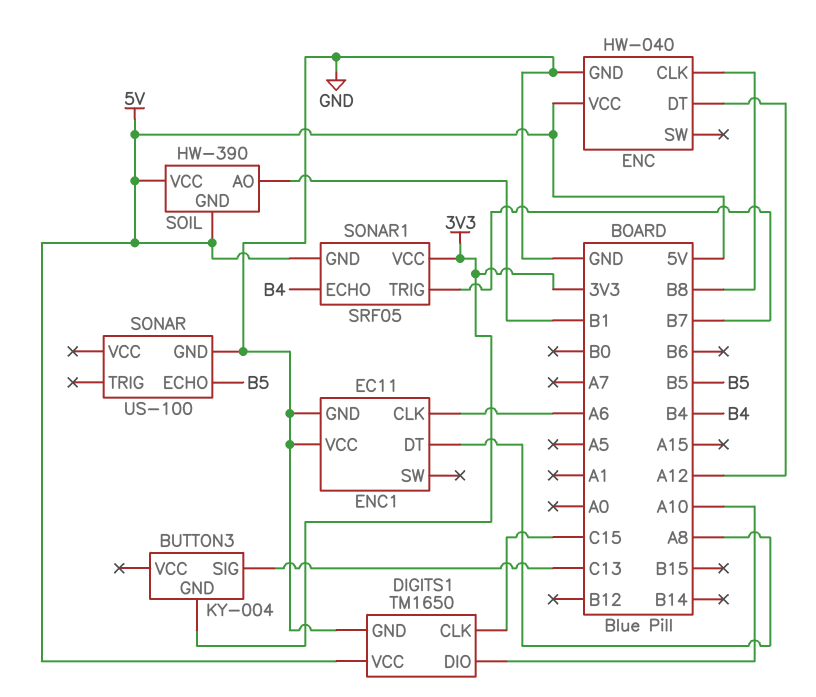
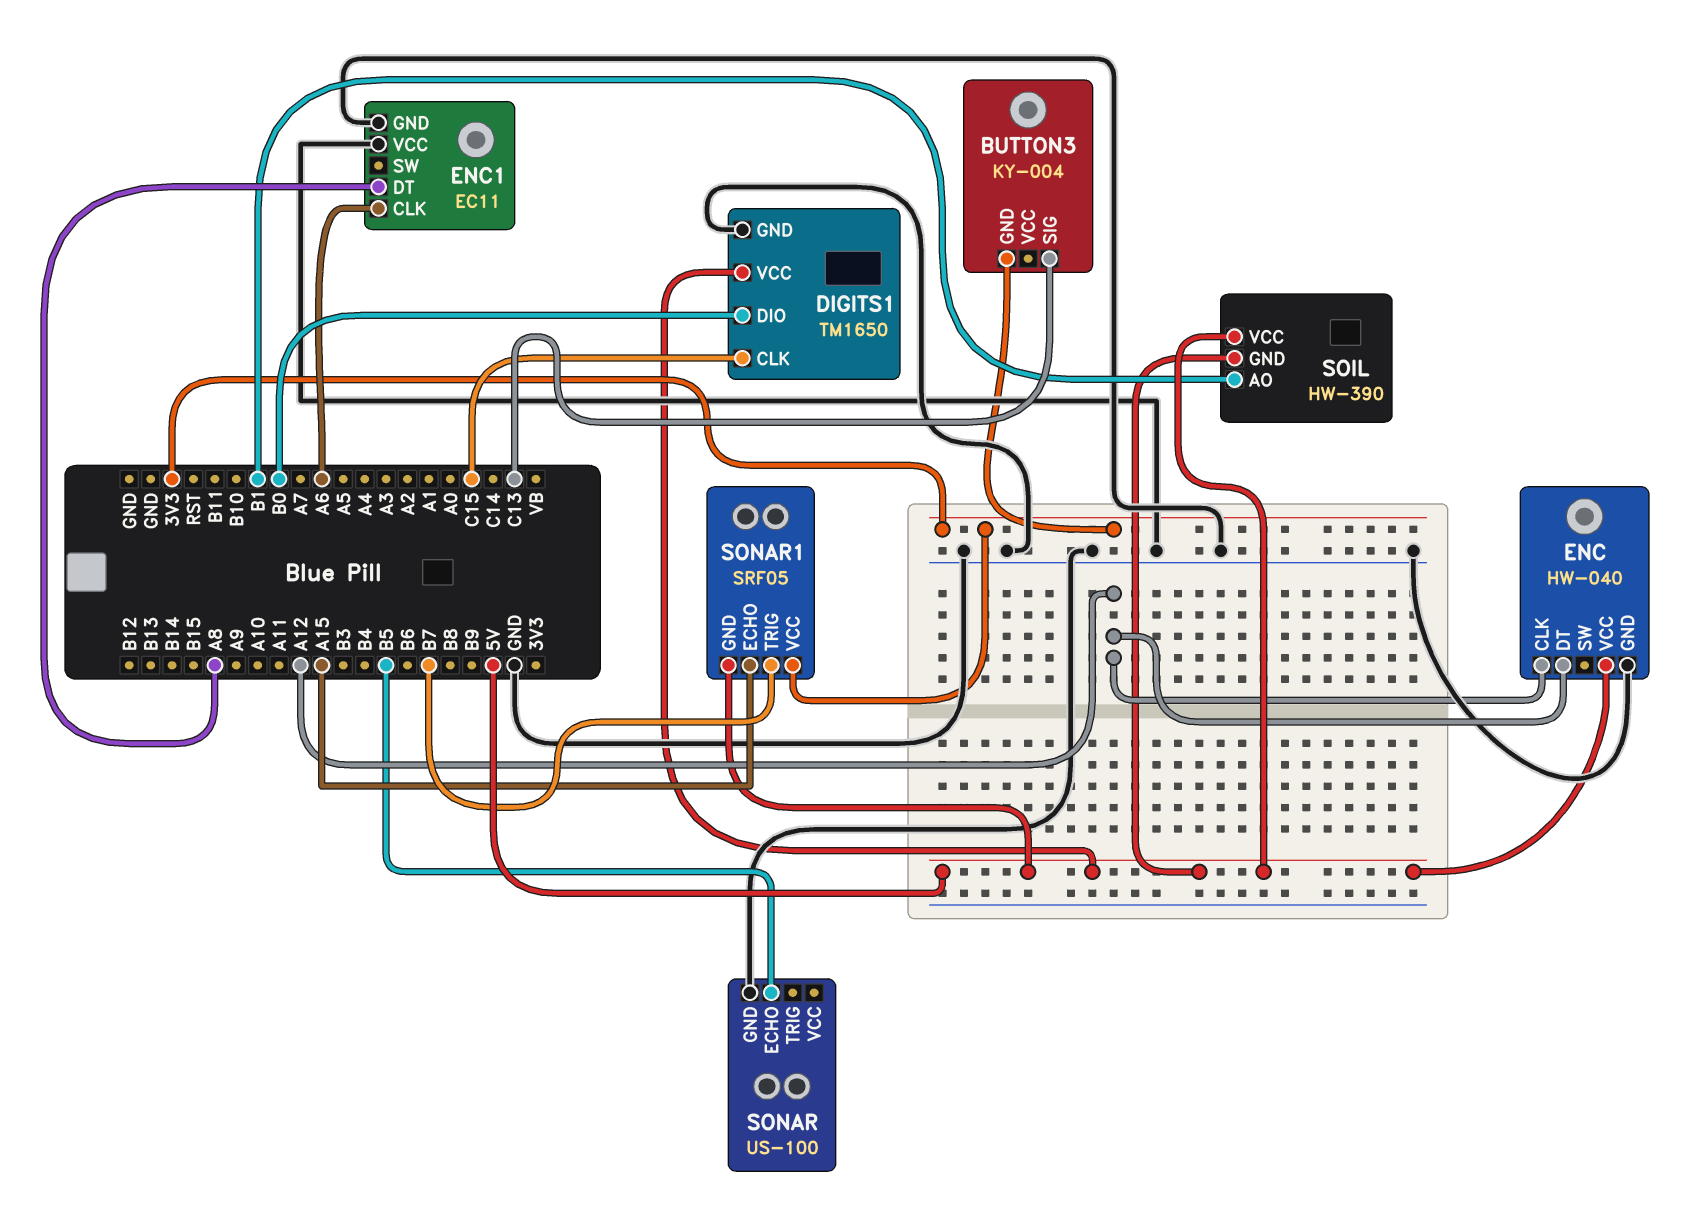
DIGITS1 pin DIO: A10 -> B0
ENC pin CLK: B8 -> A12
SONAR1 pin ECHO: B4 -> A15

